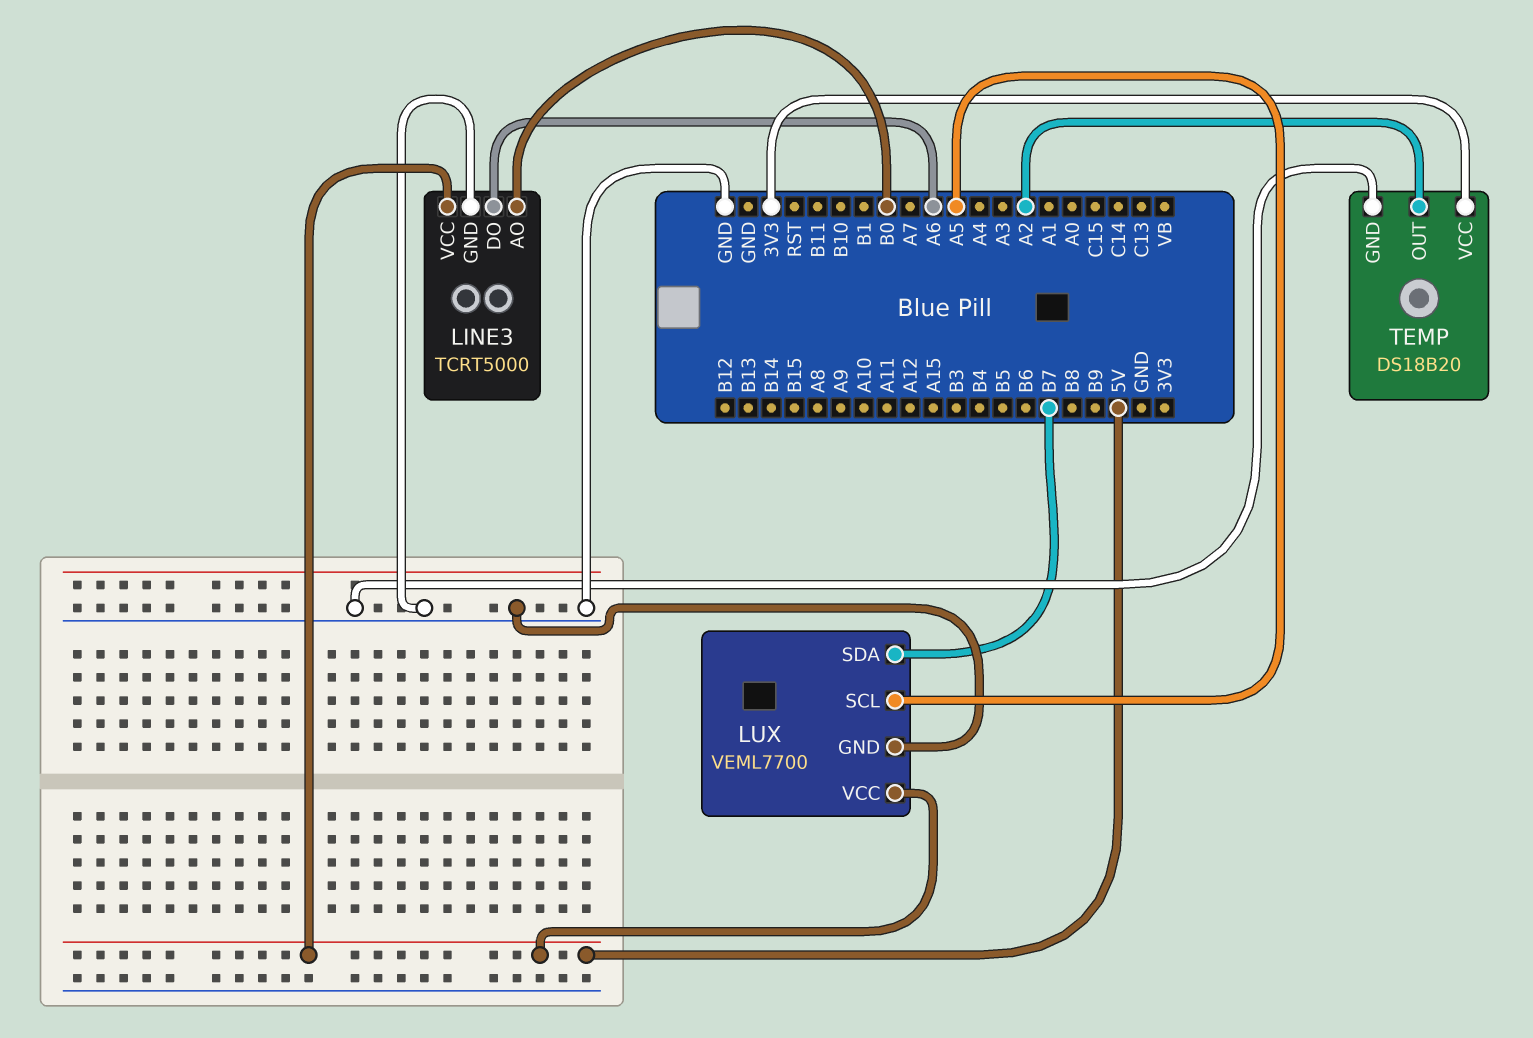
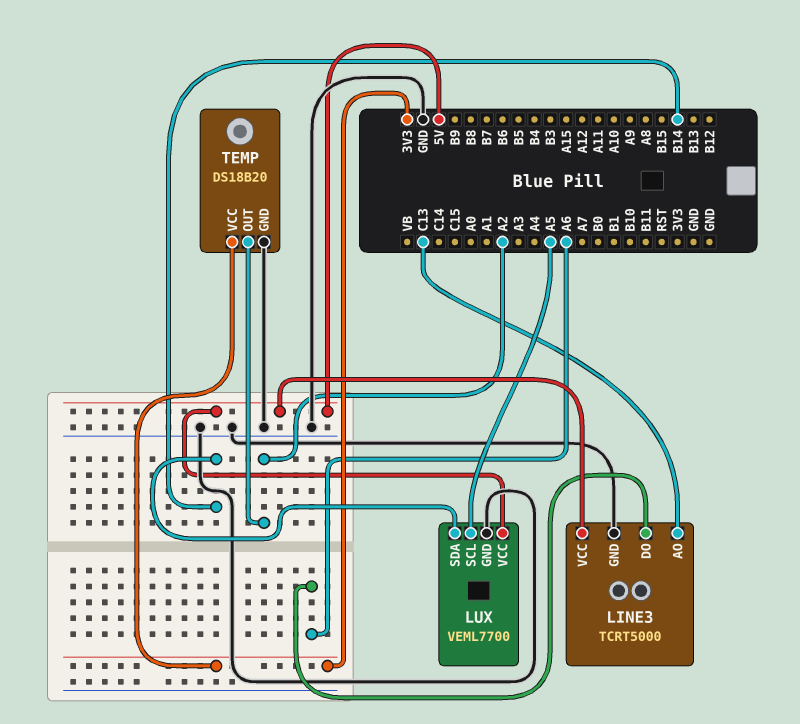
LINE3 pin AO: B0 -> C13
LUX pin SDA: B7 -> B14

